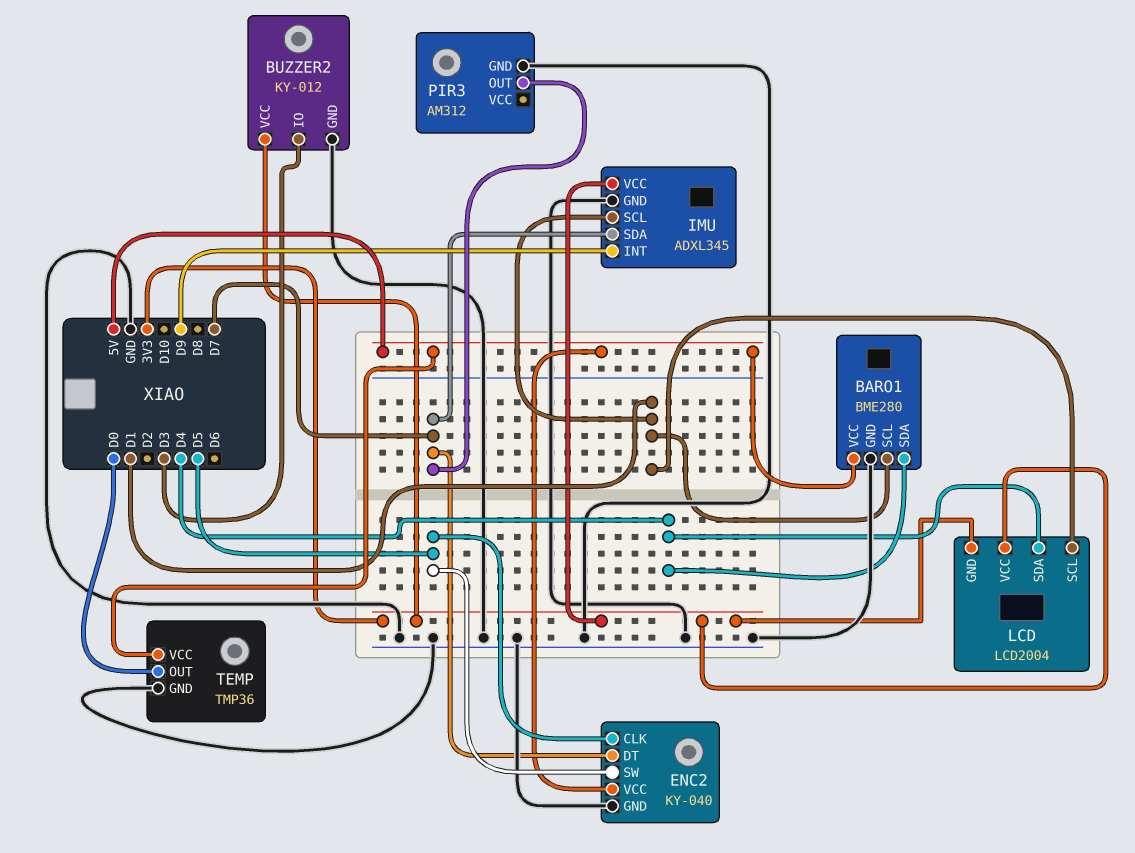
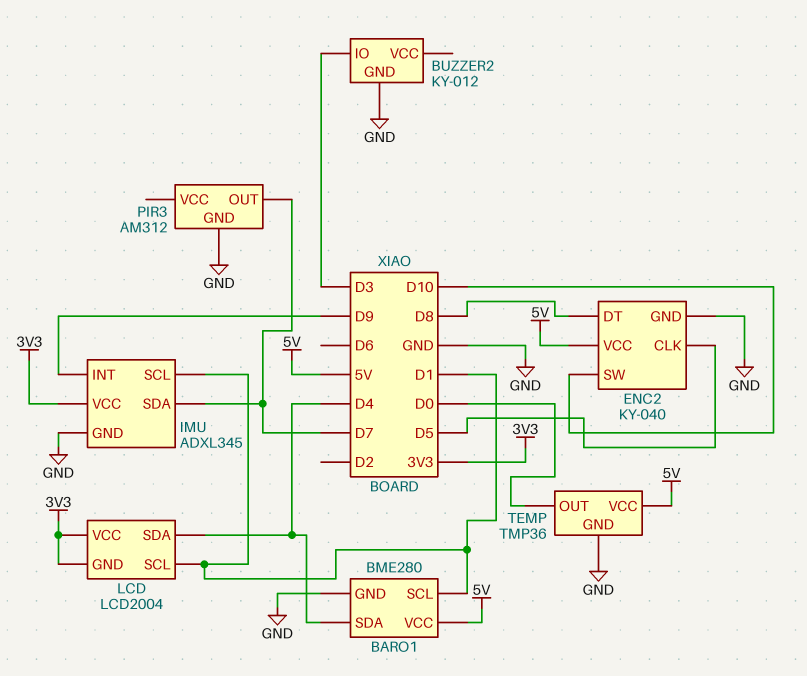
BUZZER2 pin VCC: 3V3 -> none
ENC2 pin DT: D7 -> D8
ENC2 pin SW: D5 -> D10

